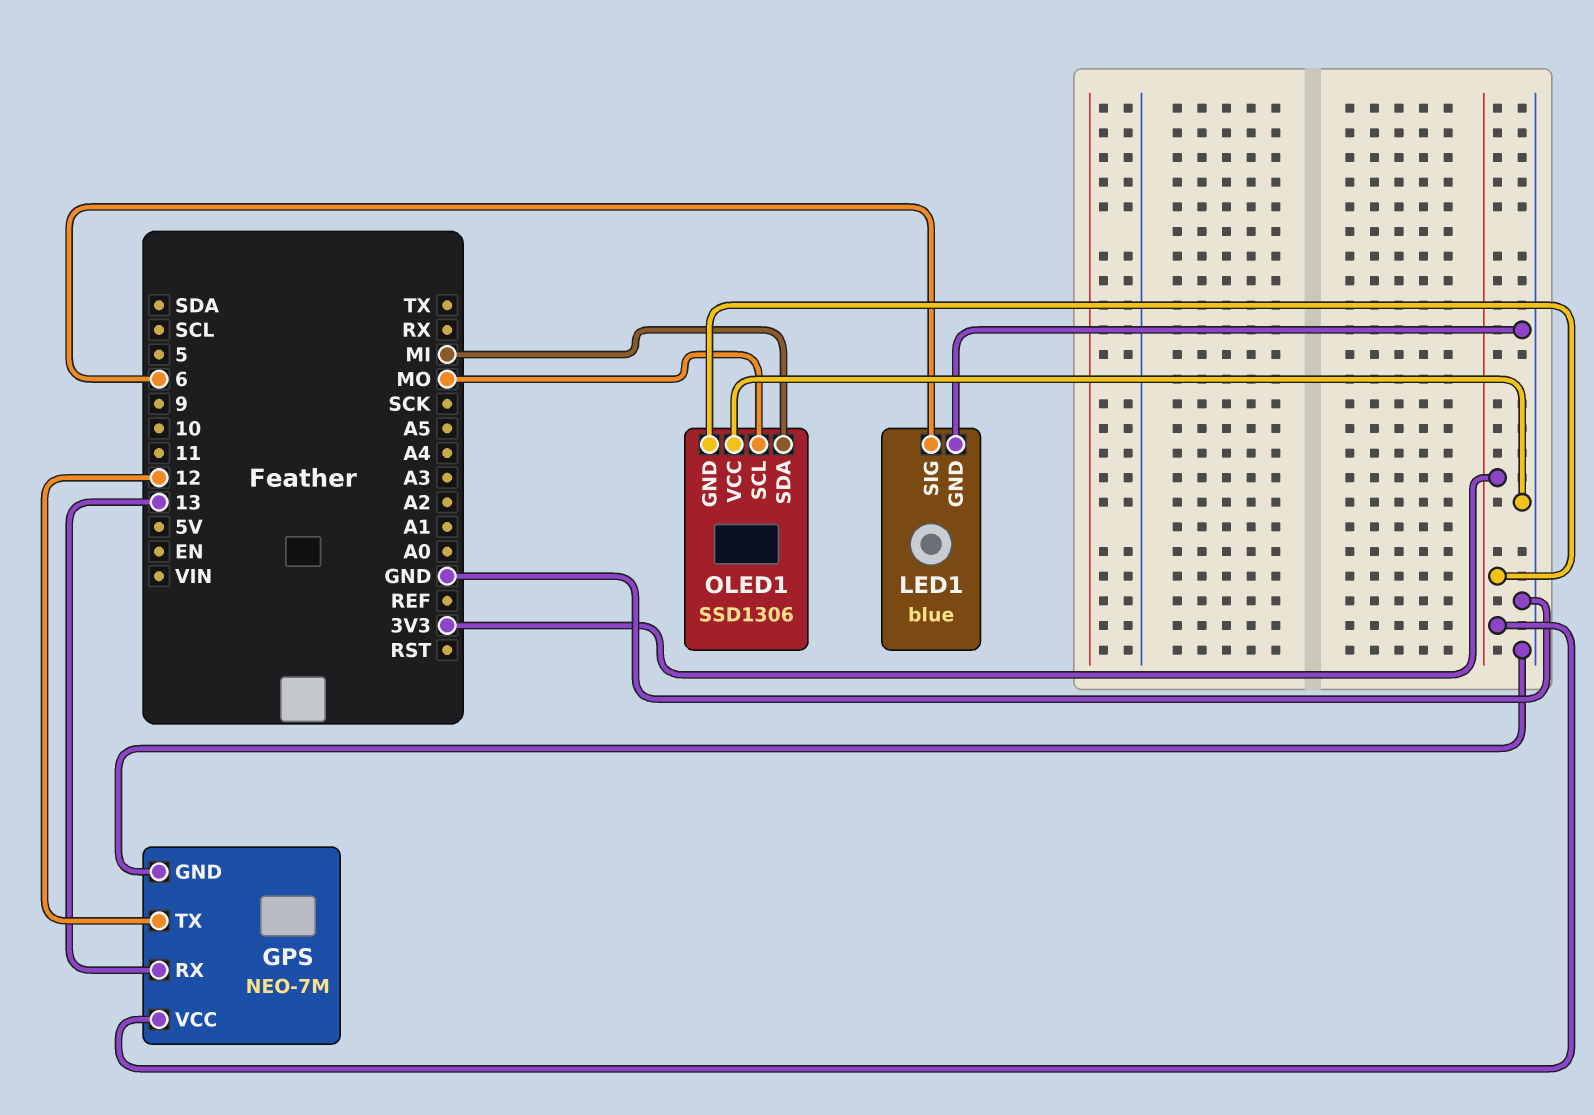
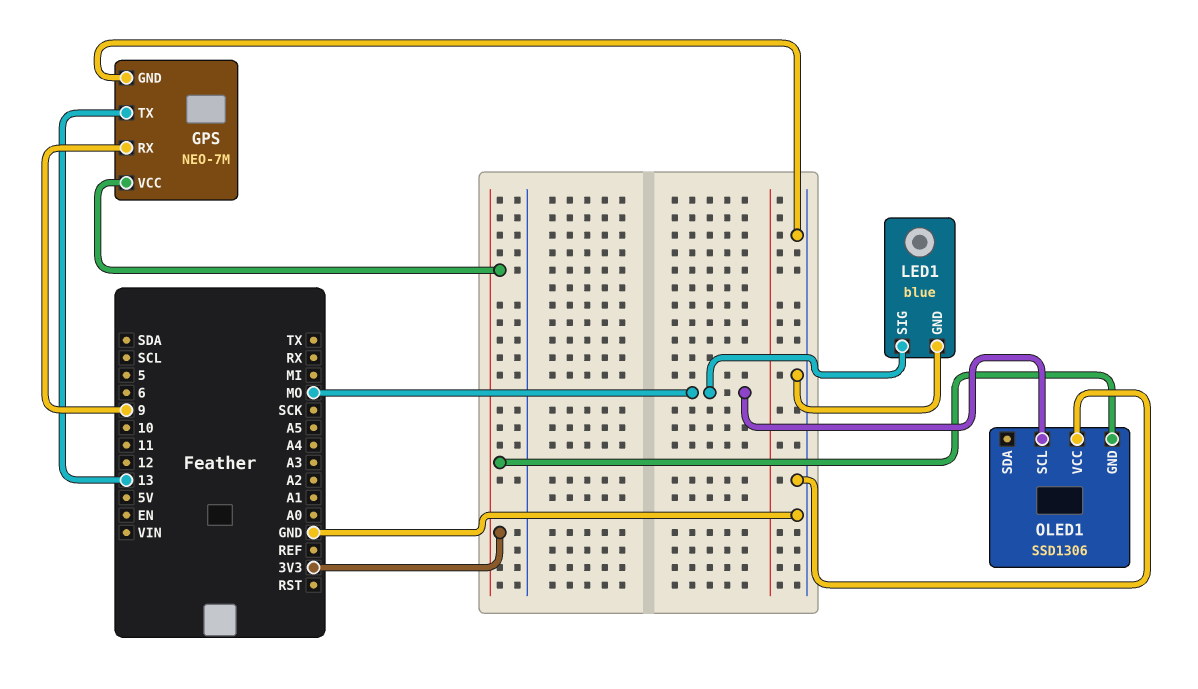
GPS pin RX: 13 -> 9
GPS pin TX: 12 -> 13
LED1 pin SIG: 6 -> MO
OLED1 pin SDA: MI -> none

